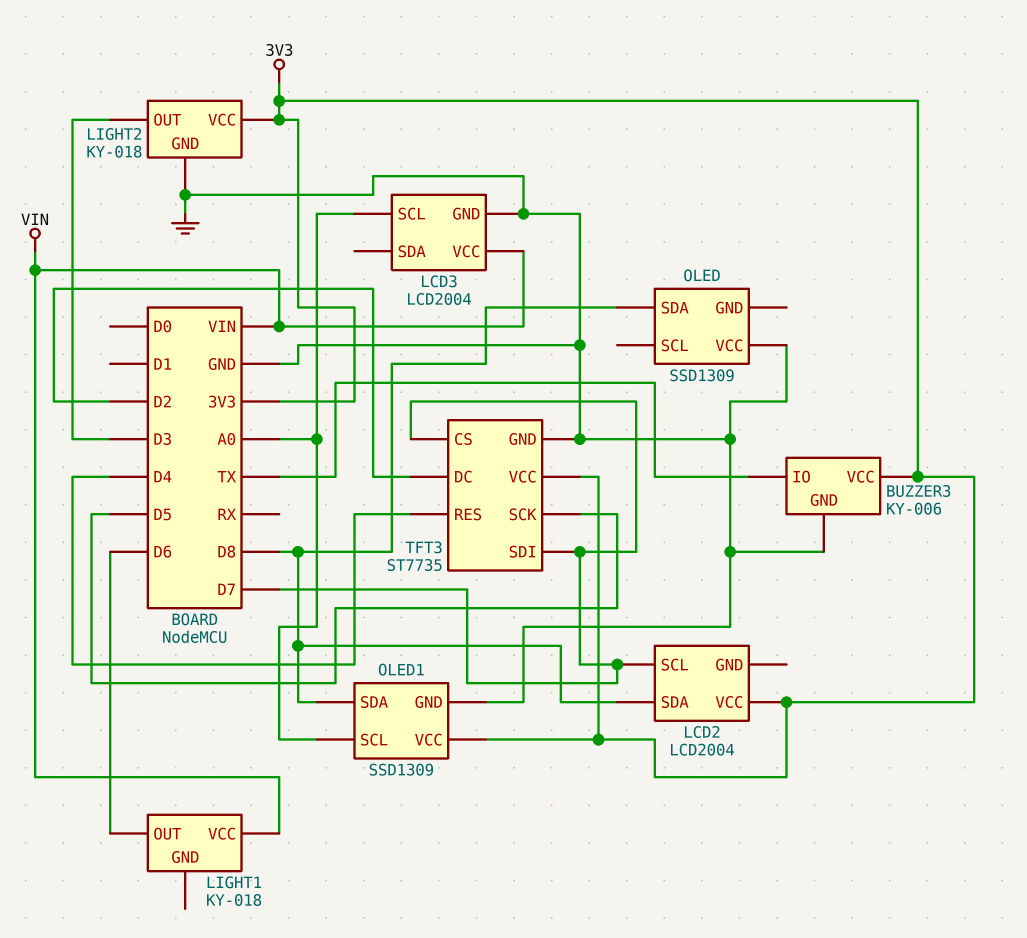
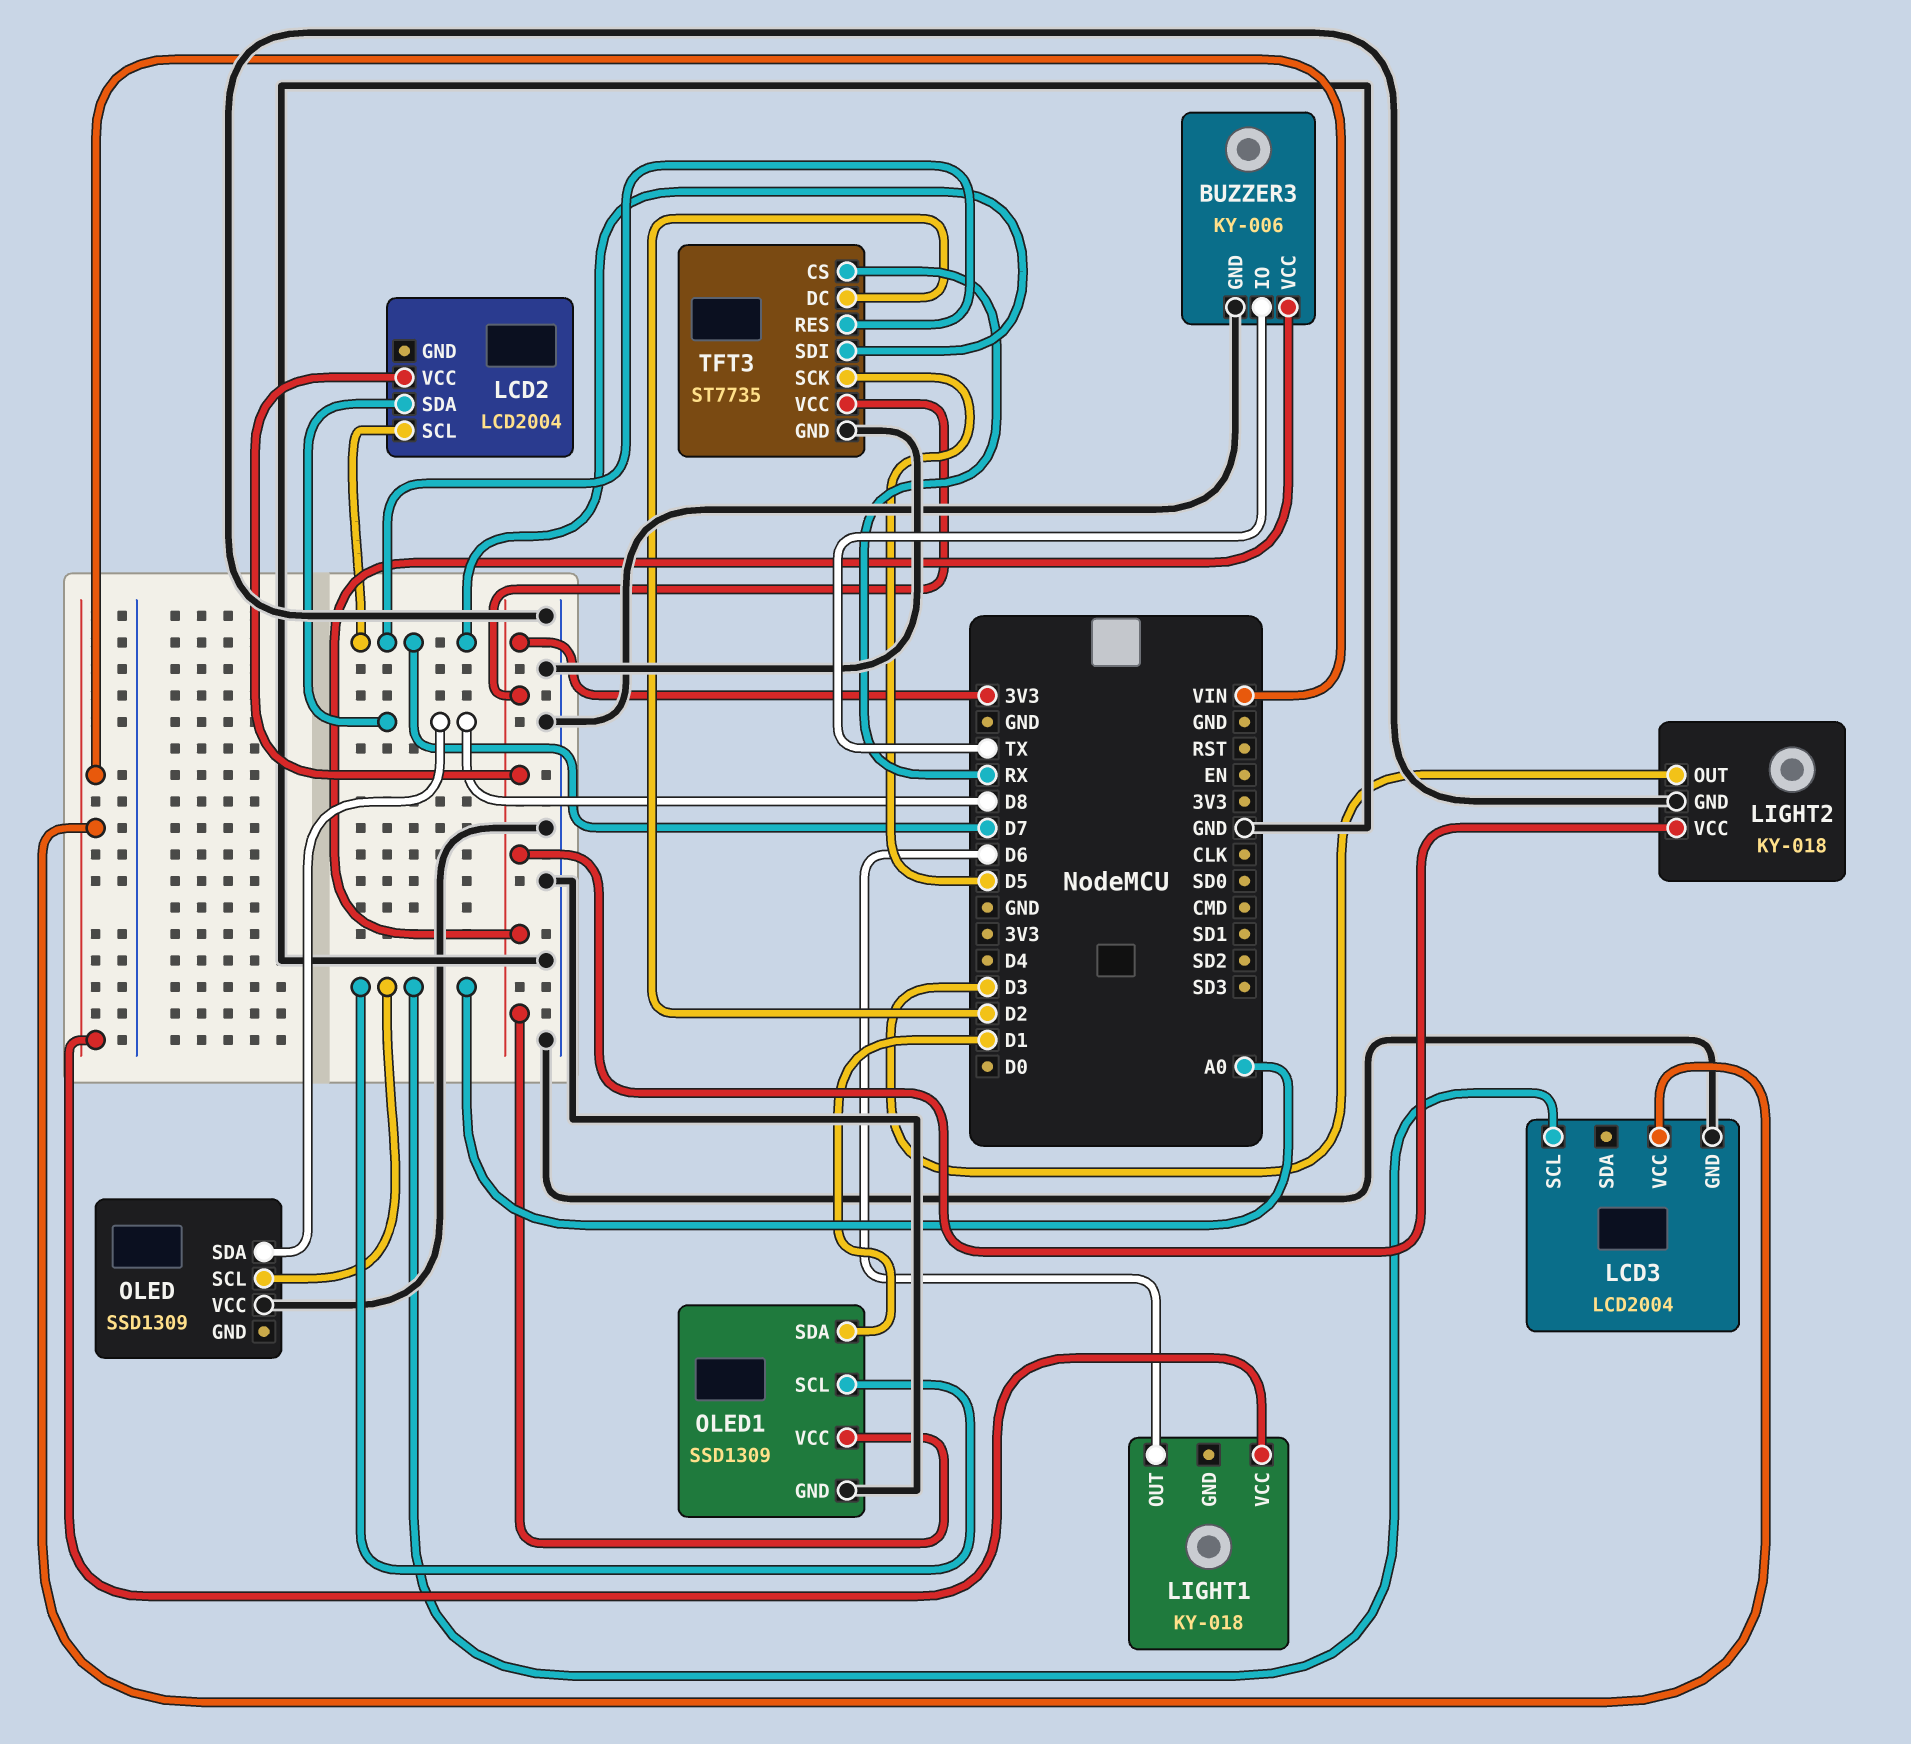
OLED pin SCL: none -> A0
OLED1 pin SDA: D8 -> D1
TFT3 pin CS: D7 -> RX
TFT3 pin RES: D4 -> D7

